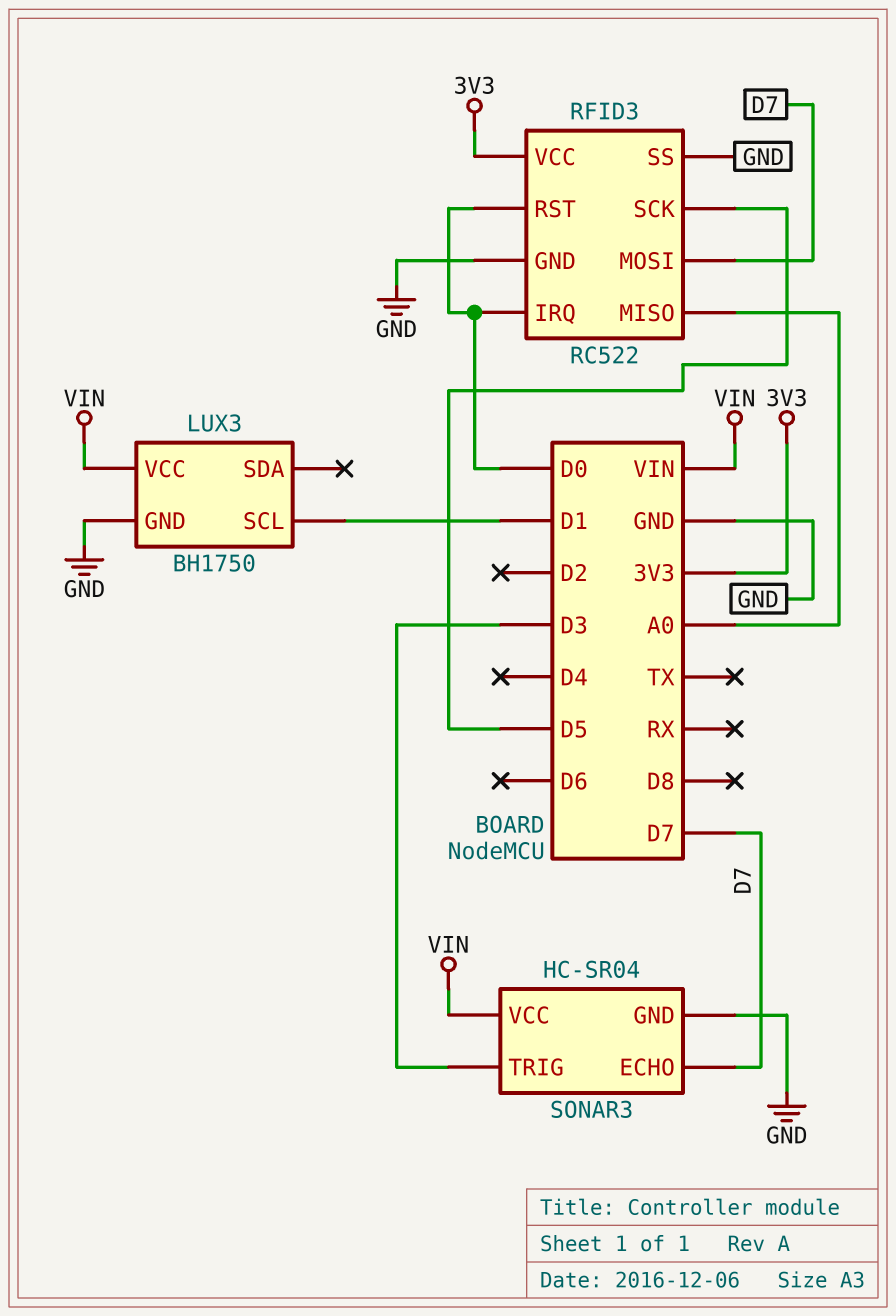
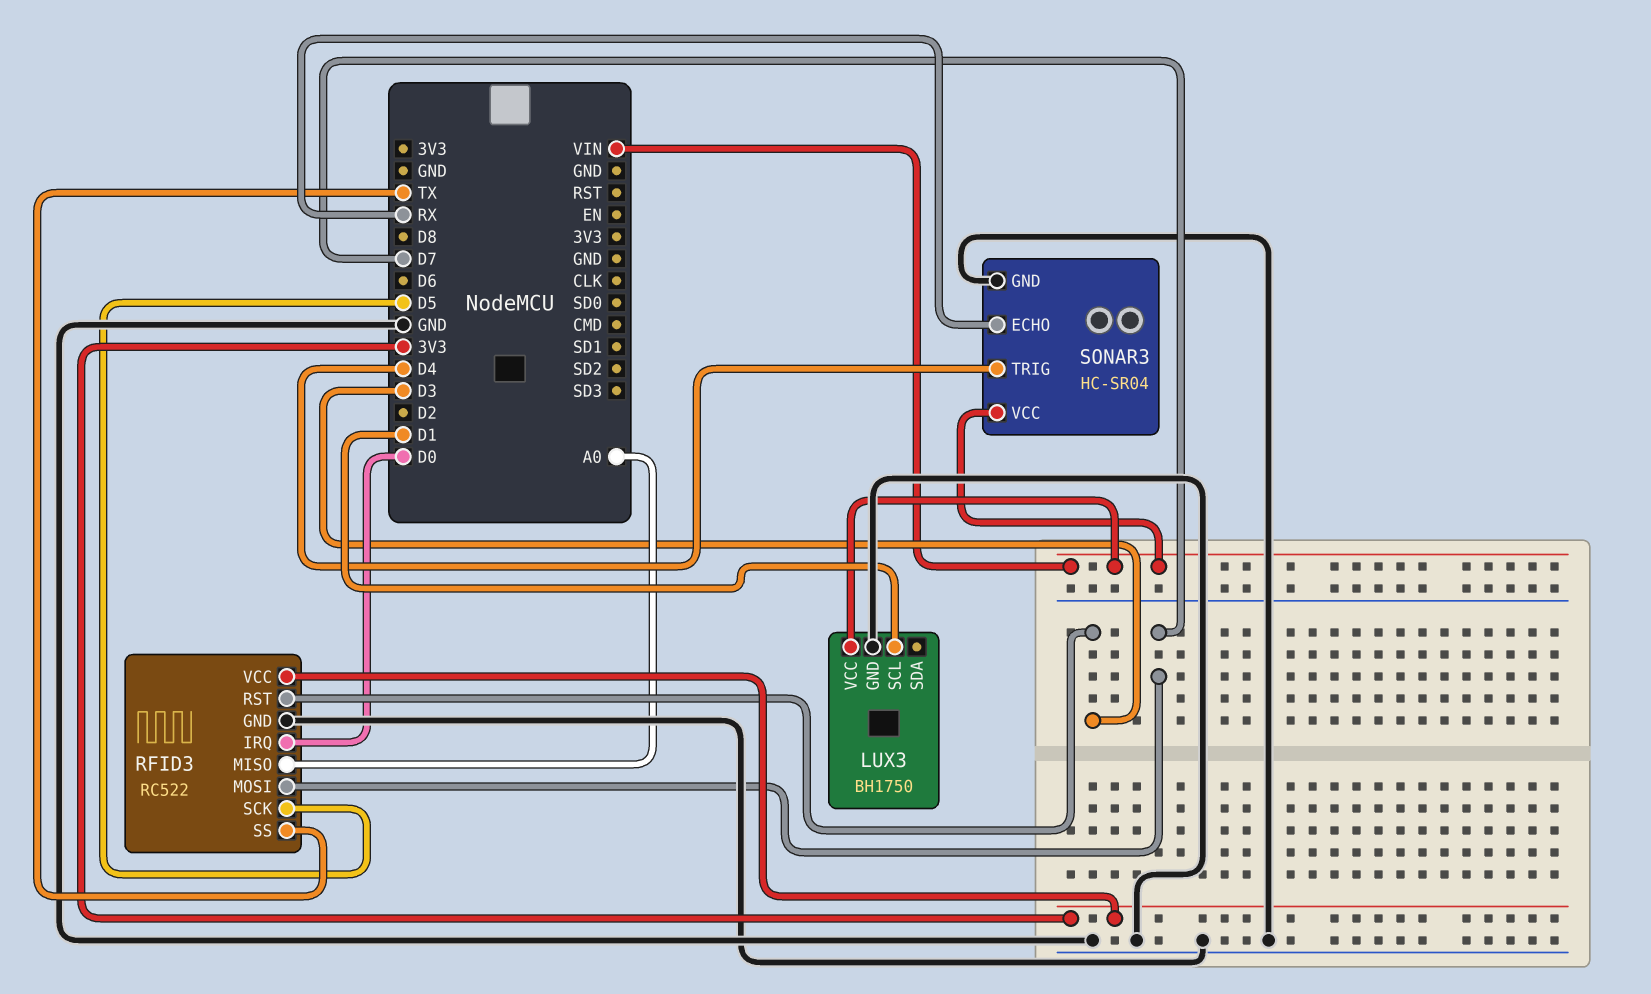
RFID3 pin RST: D0 -> D3
RFID3 pin SS: GND -> TX
SONAR3 pin ECHO: D7 -> RX
SONAR3 pin TRIG: D3 -> D4

